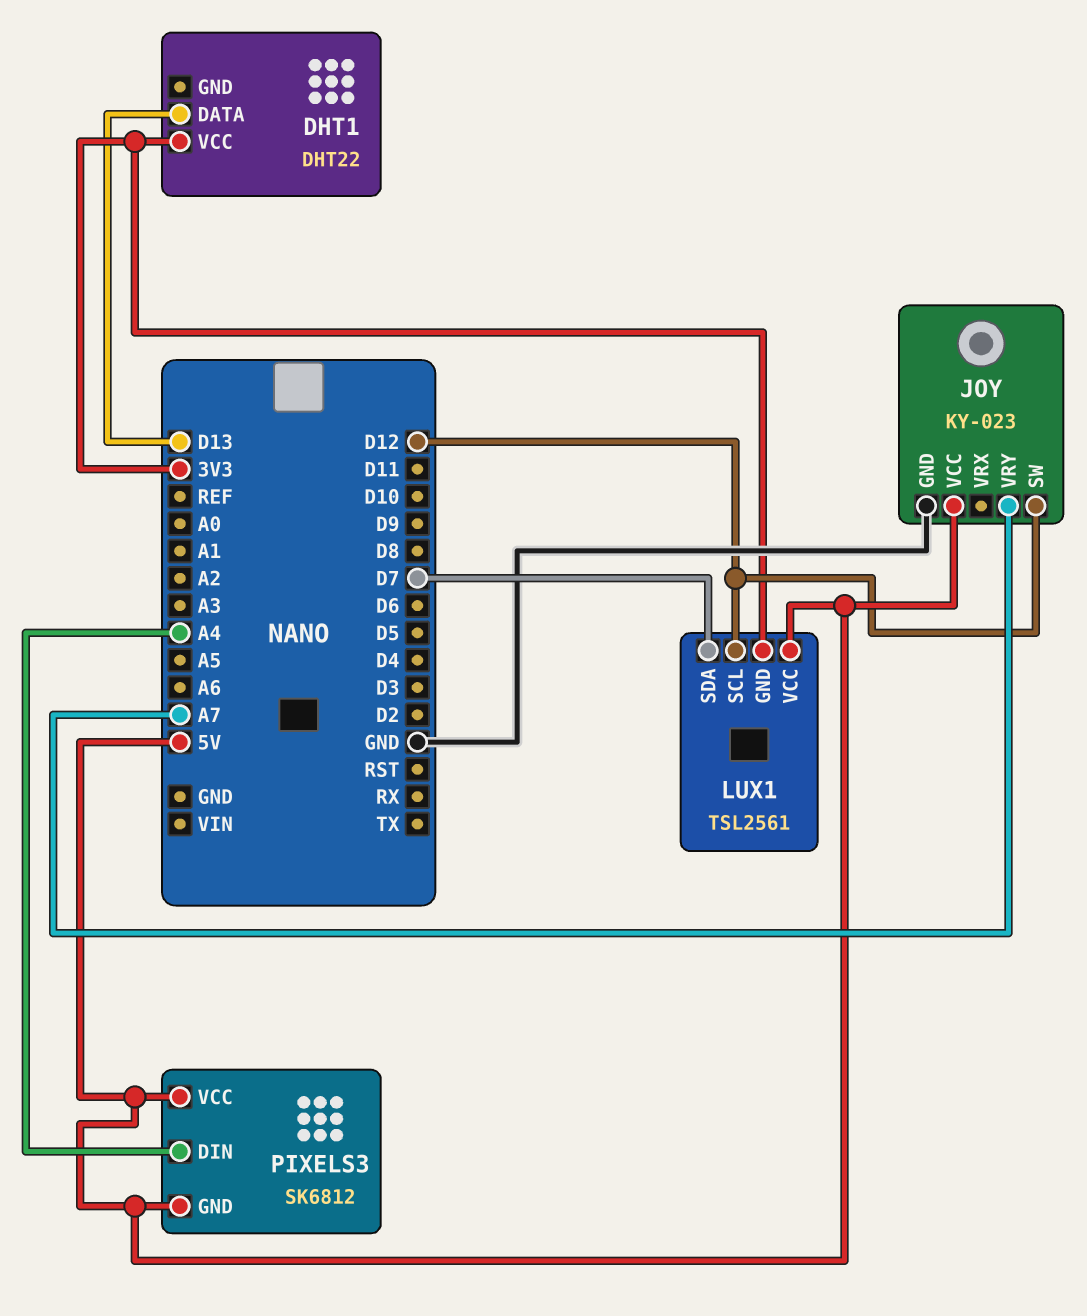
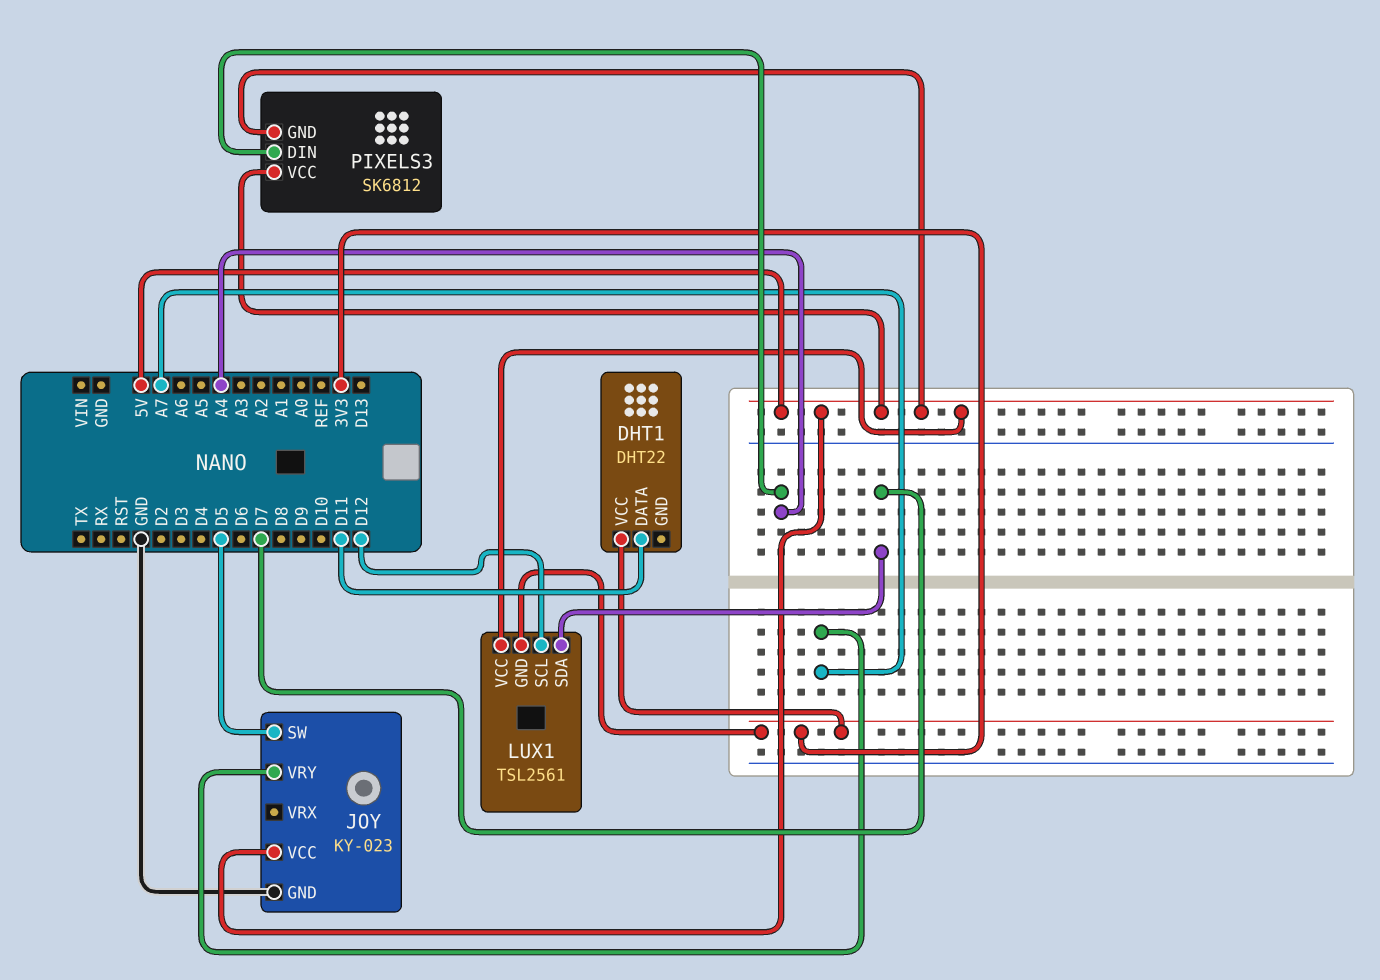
DHT1 pin DATA: D13 -> D11
JOY pin SW: D12 -> D5

